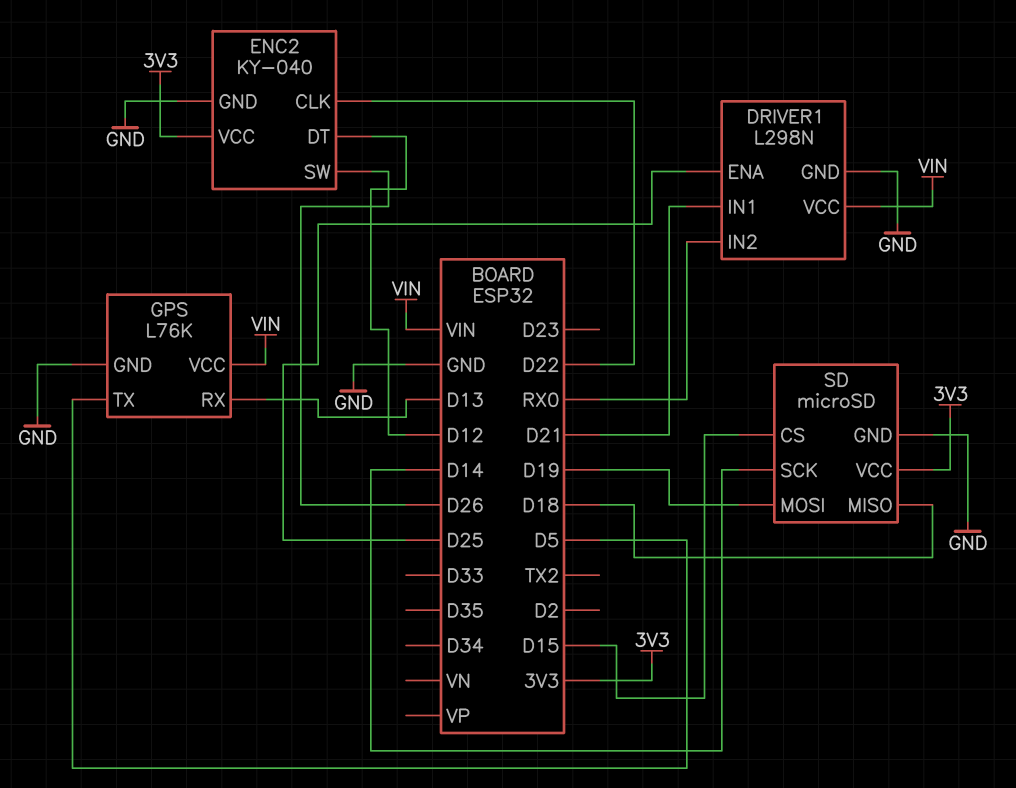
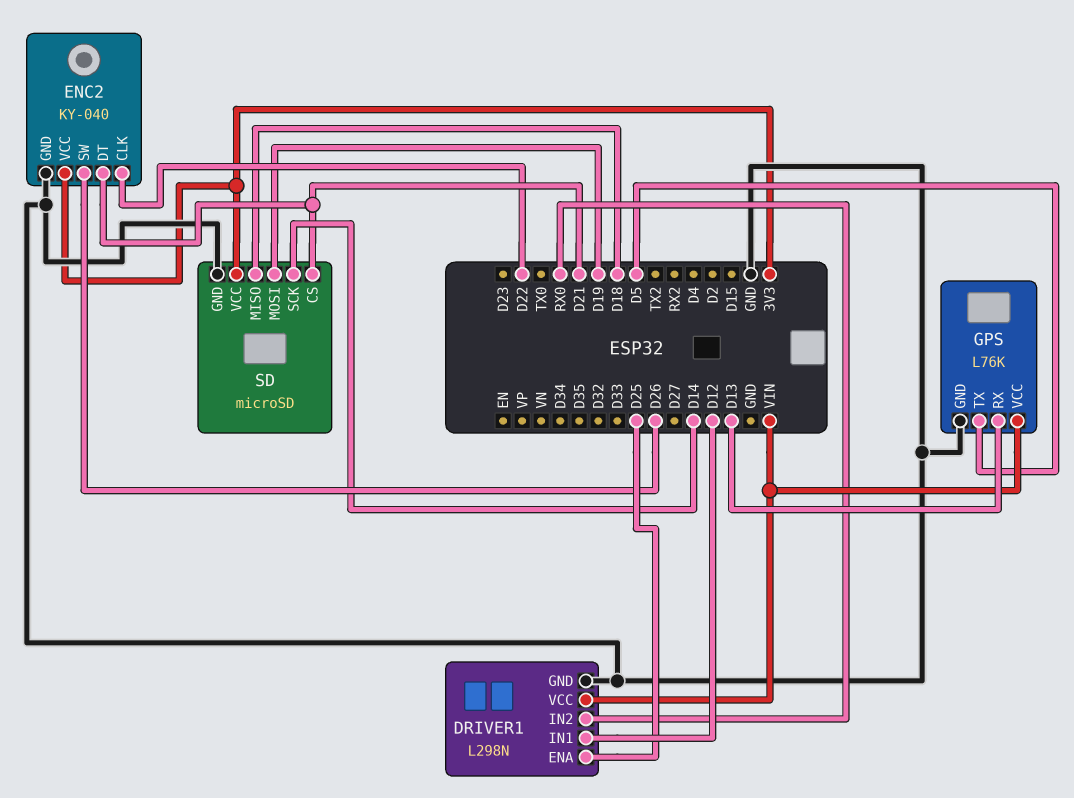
DRIVER1 pin IN1: D21 -> D12
ENC2 pin DT: D12 -> D21
SD pin CS: D15 -> D21

